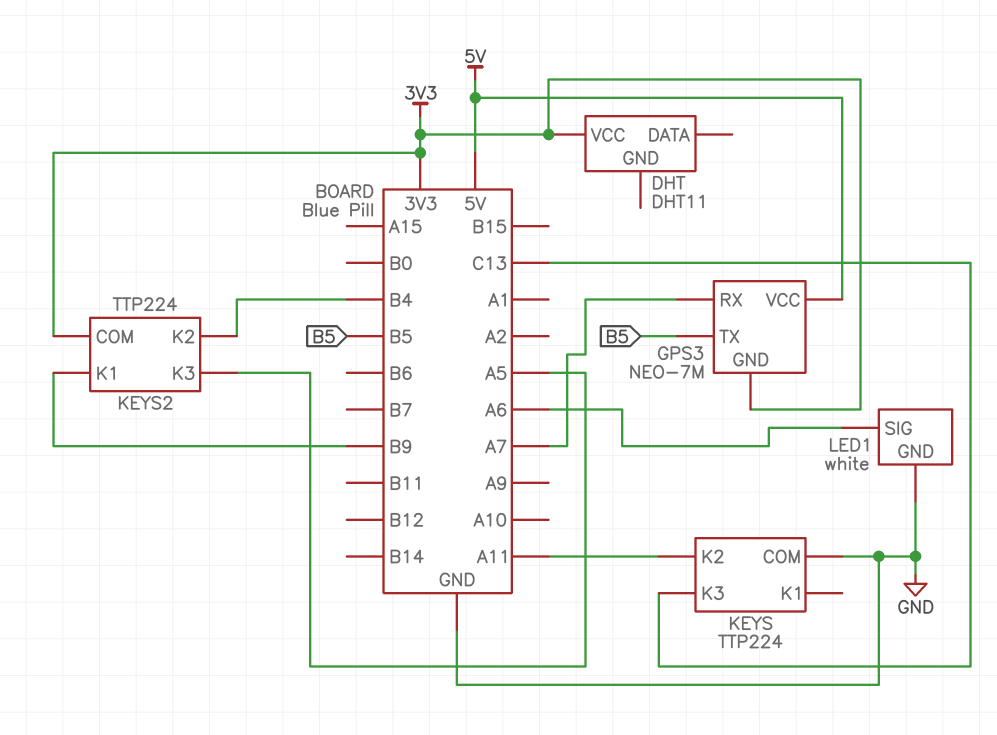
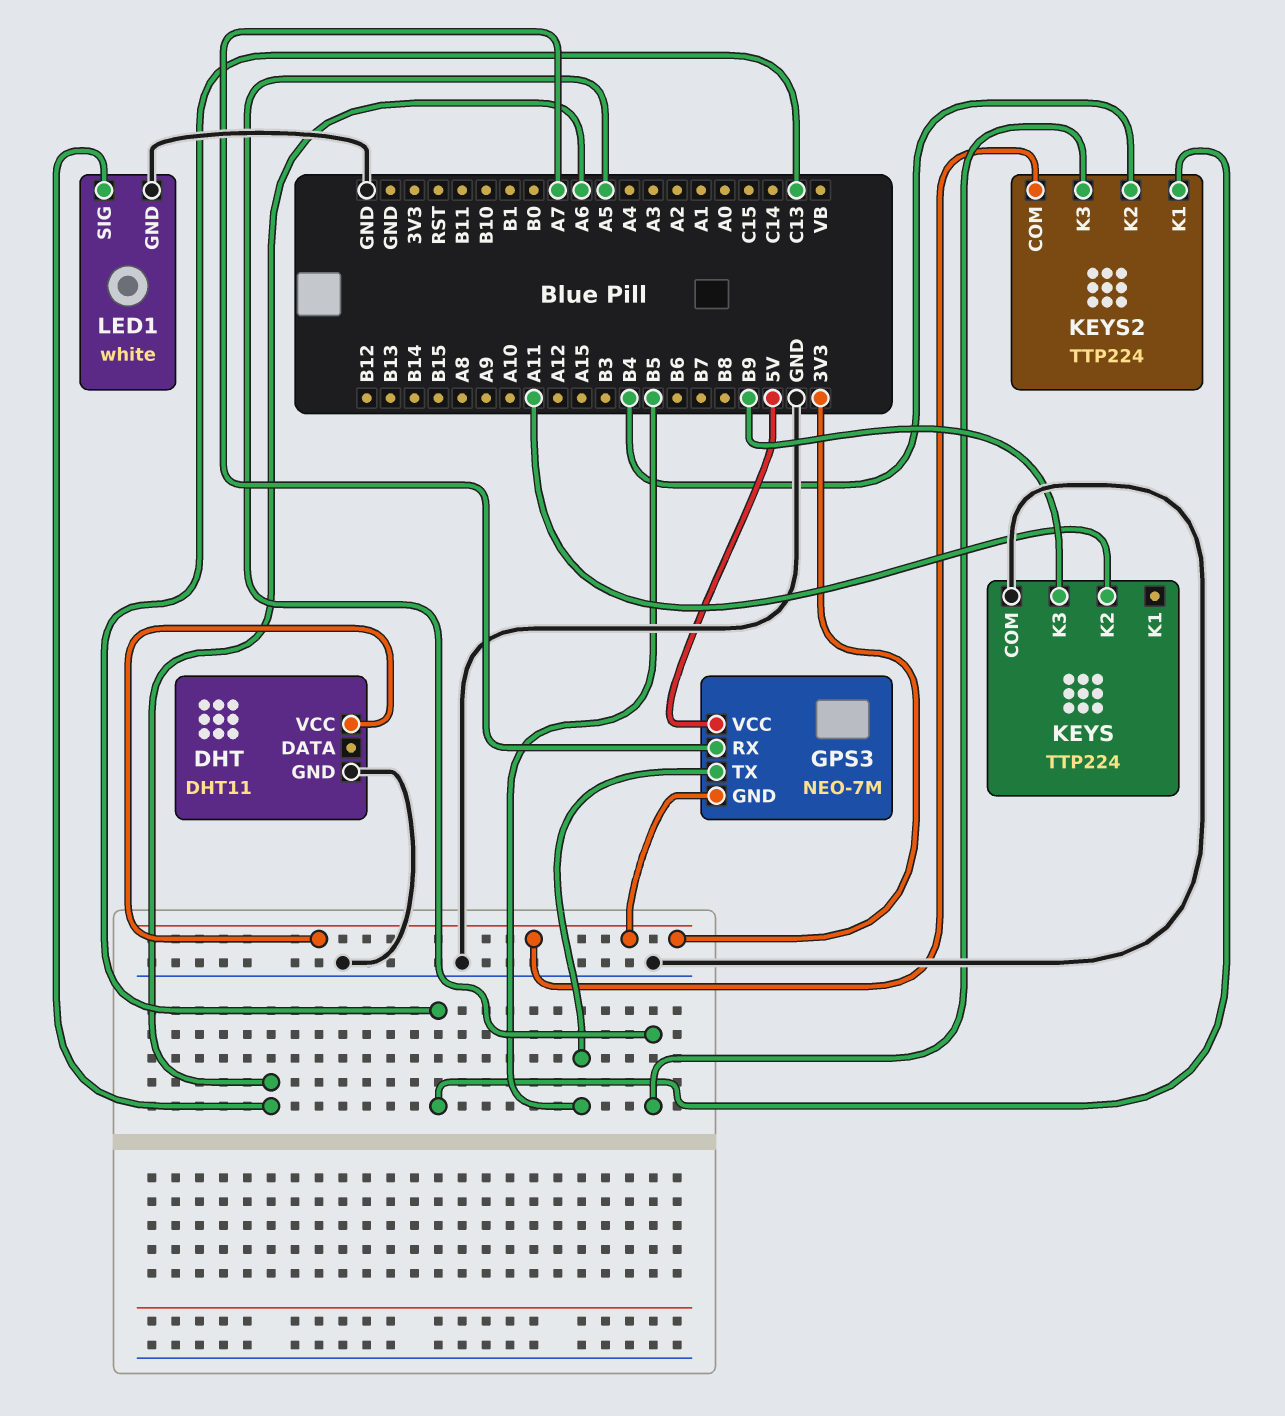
DHT pin GND: none -> GND
KEYS pin K3: C13 -> B9
KEYS2 pin K1: B9 -> C13

